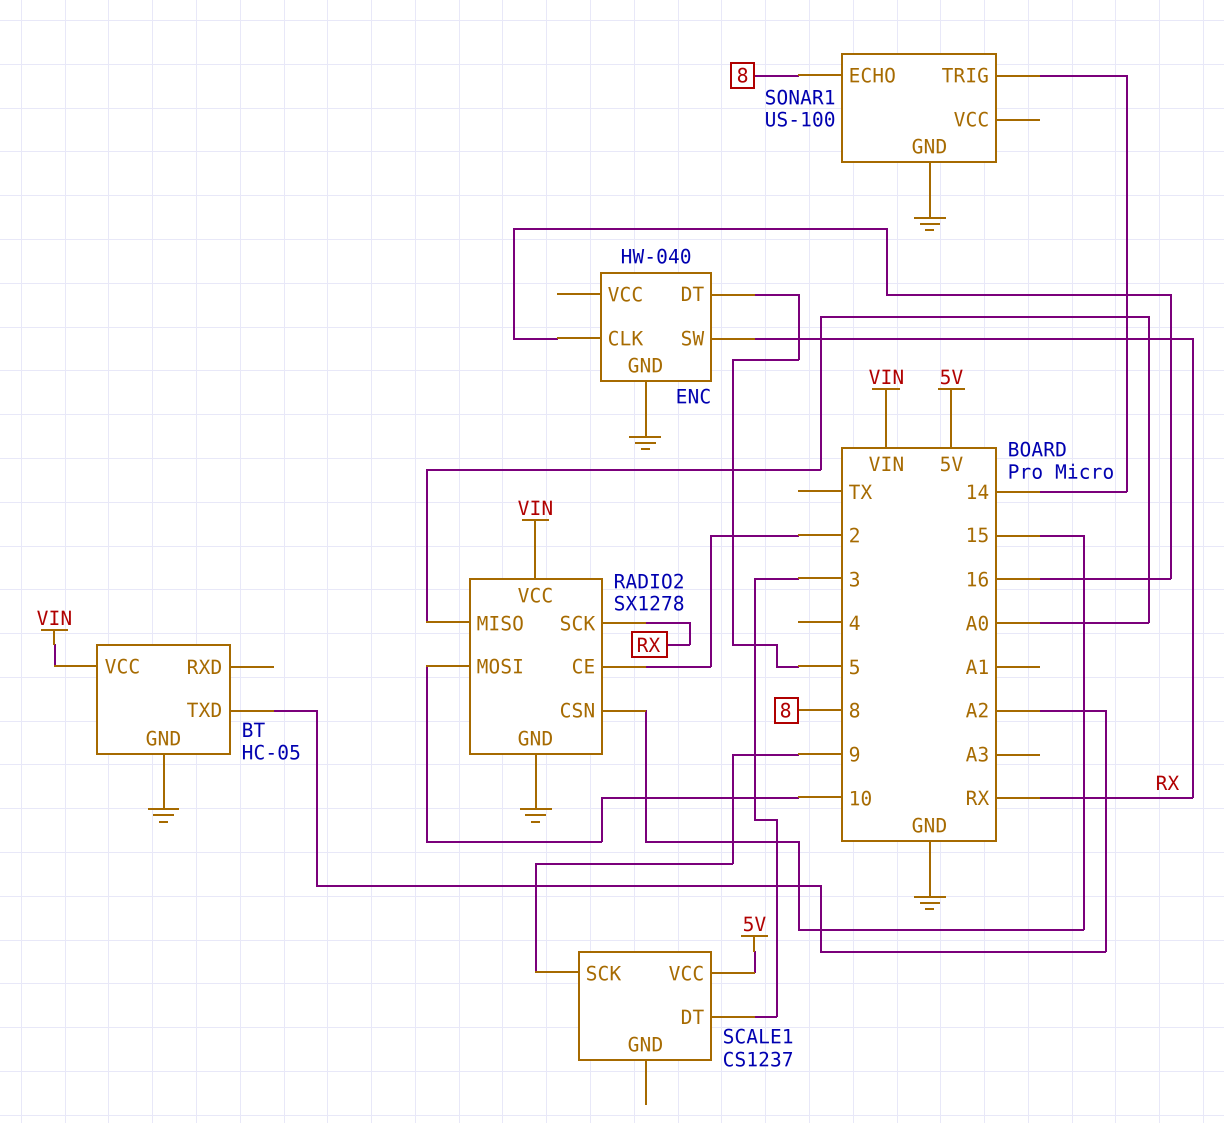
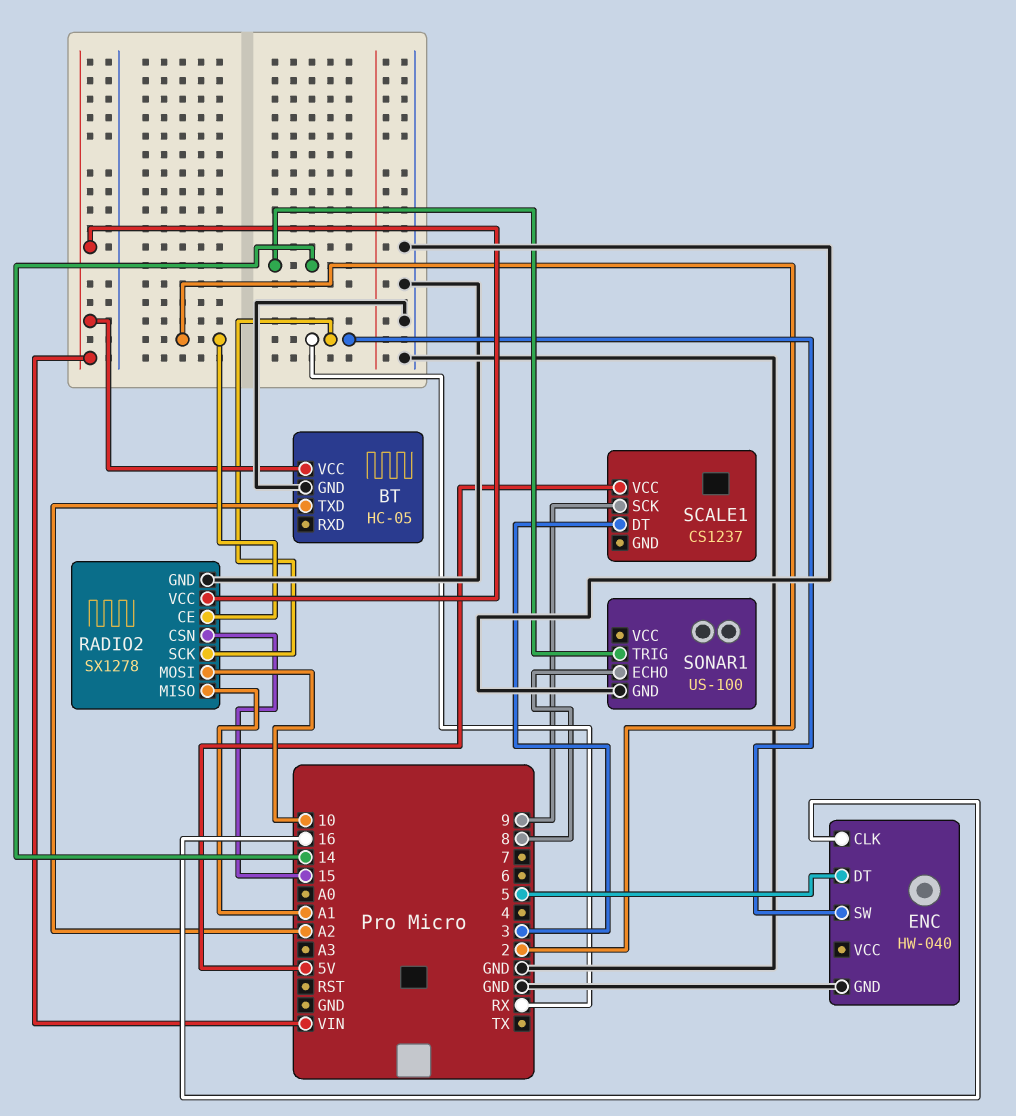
RADIO2 pin MISO: A0 -> A1

